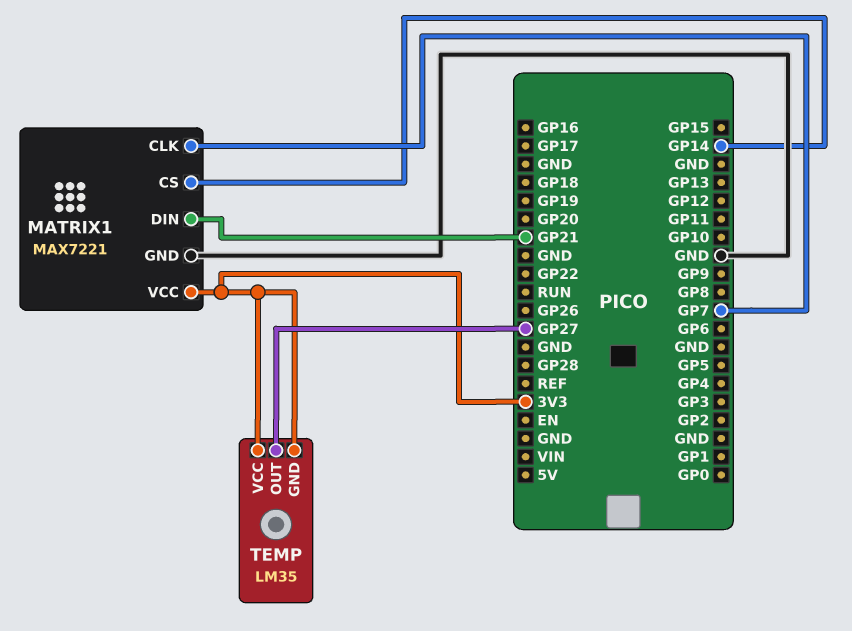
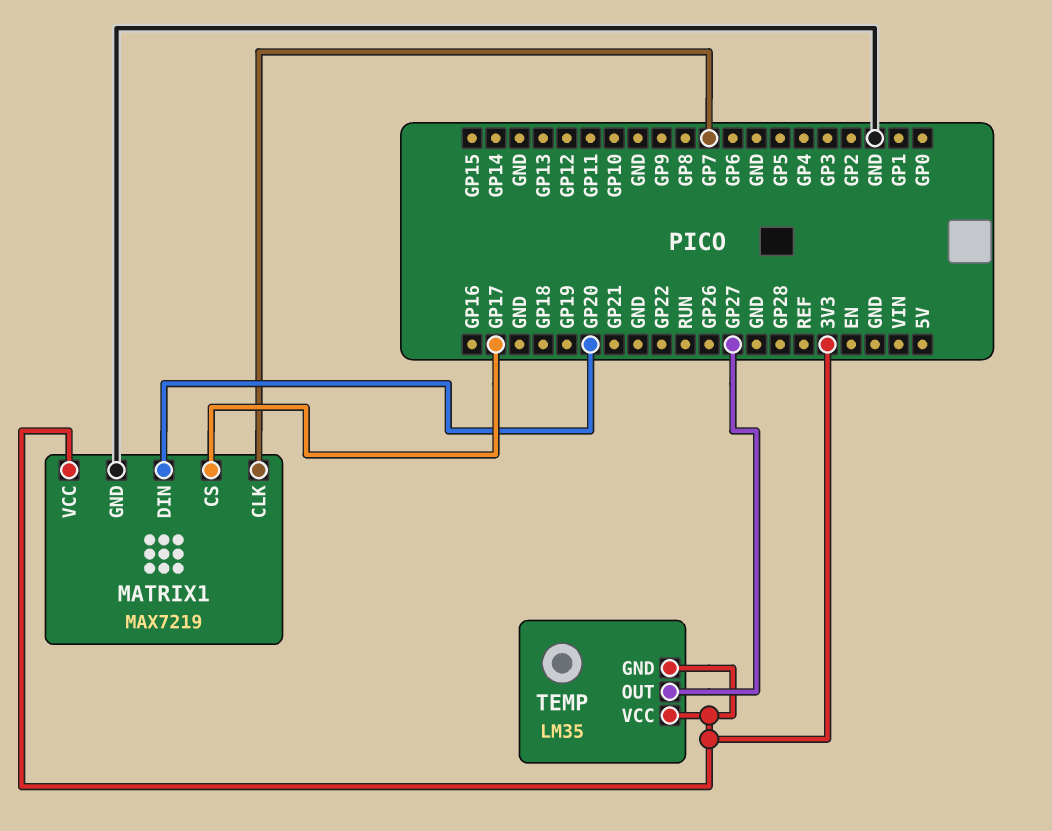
MATRIX1: MAX7221 -> MAX7219
MATRIX1 pin CS: GP14 -> GP17
MATRIX1 pin DIN: GP21 -> GP20

